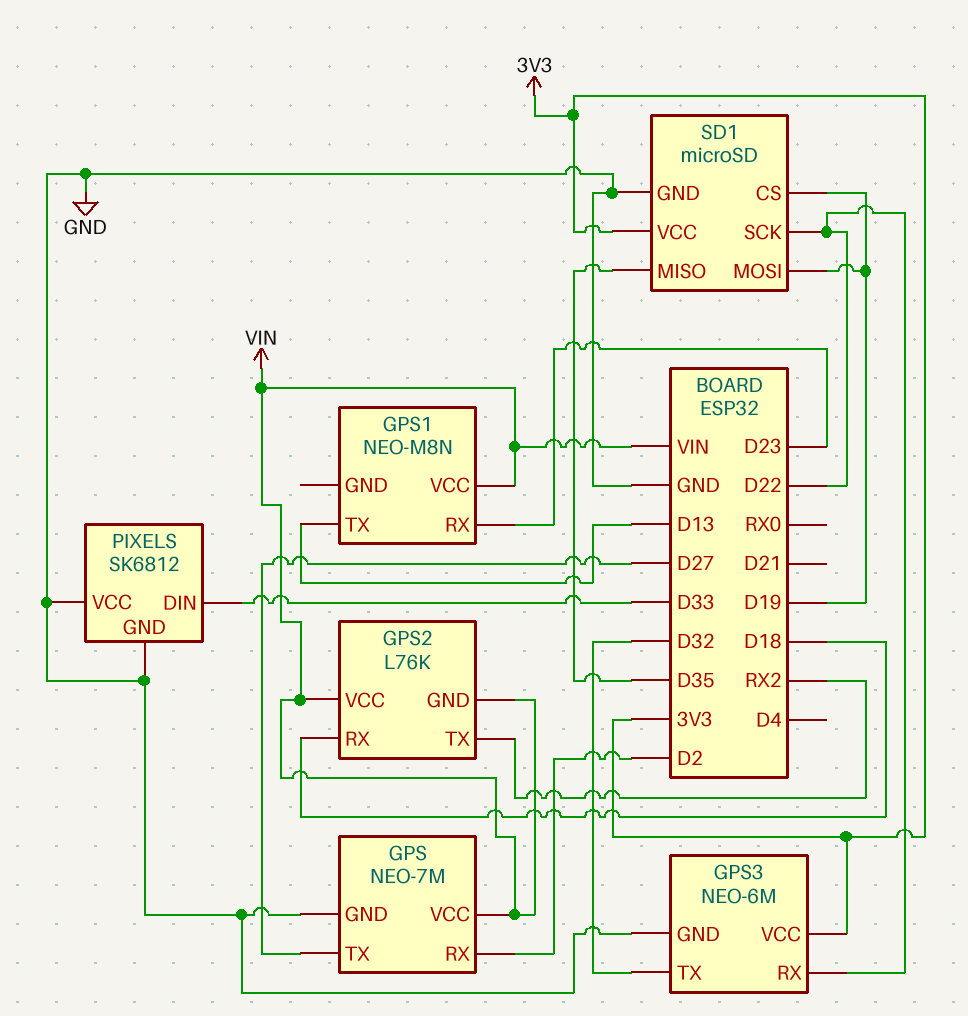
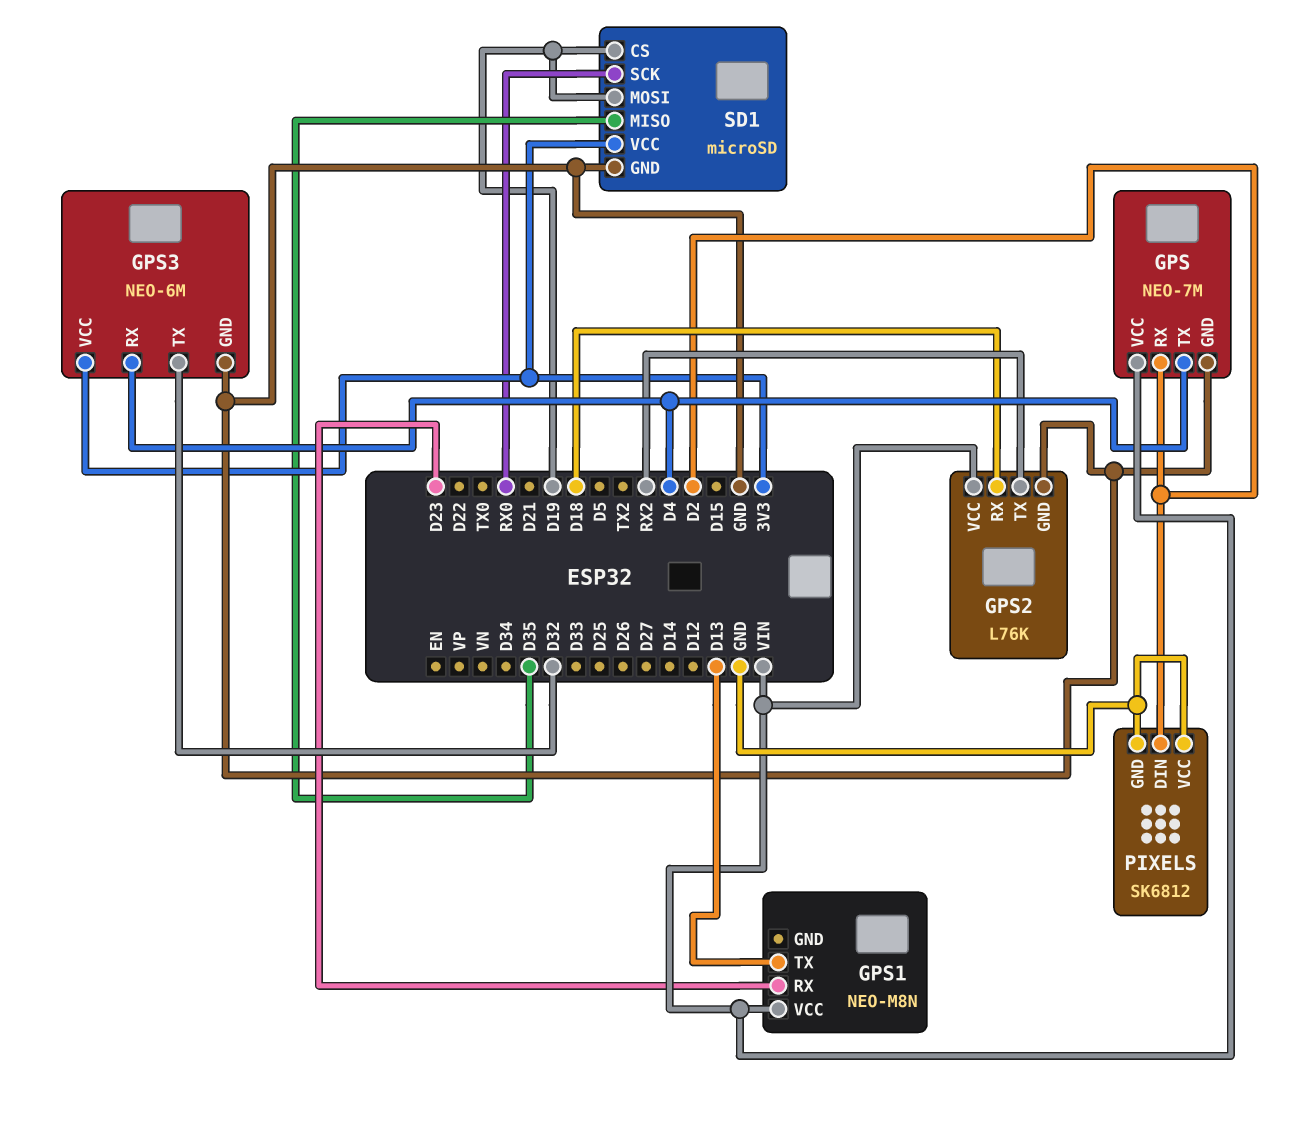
GPS pin TX: D27 -> D4
GPS2 pin GND: VIN -> GND
GPS3 pin RX: D22 -> D4
PIXELS pin DIN: D33 -> D2
SD1 pin SCK: D22 -> RX0

